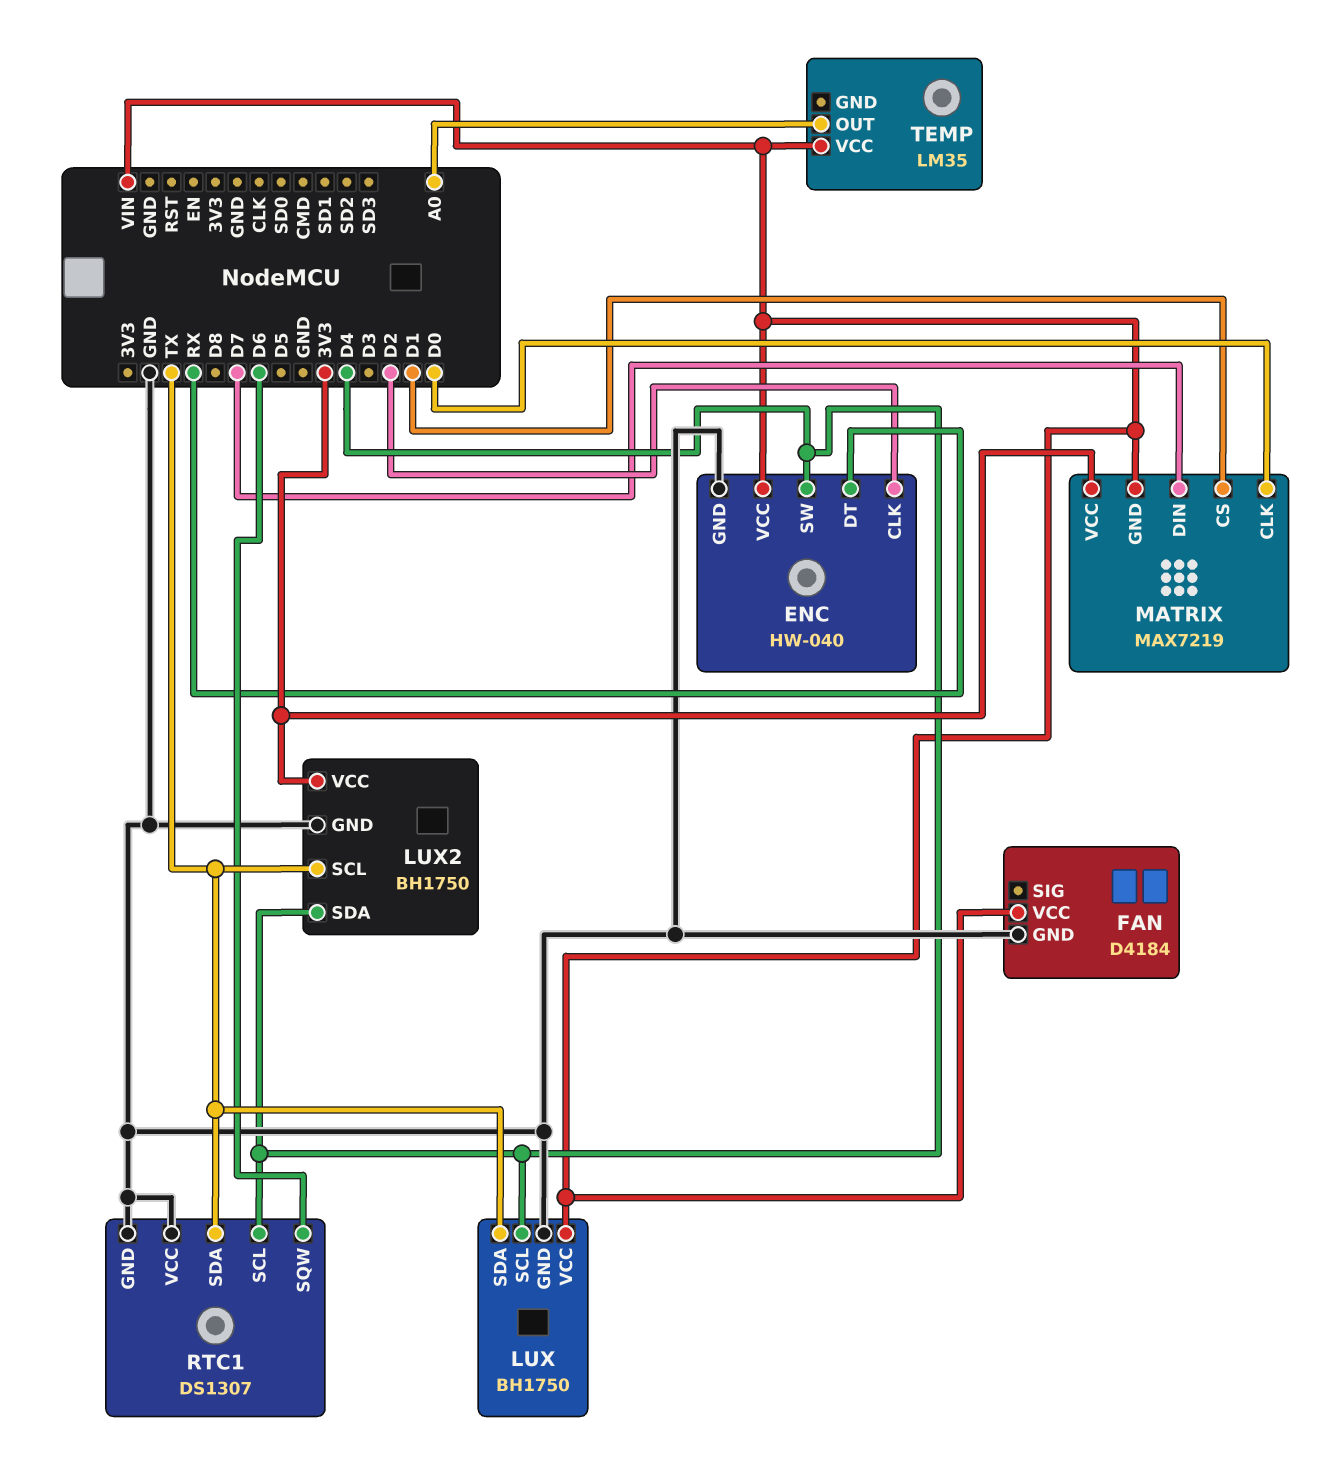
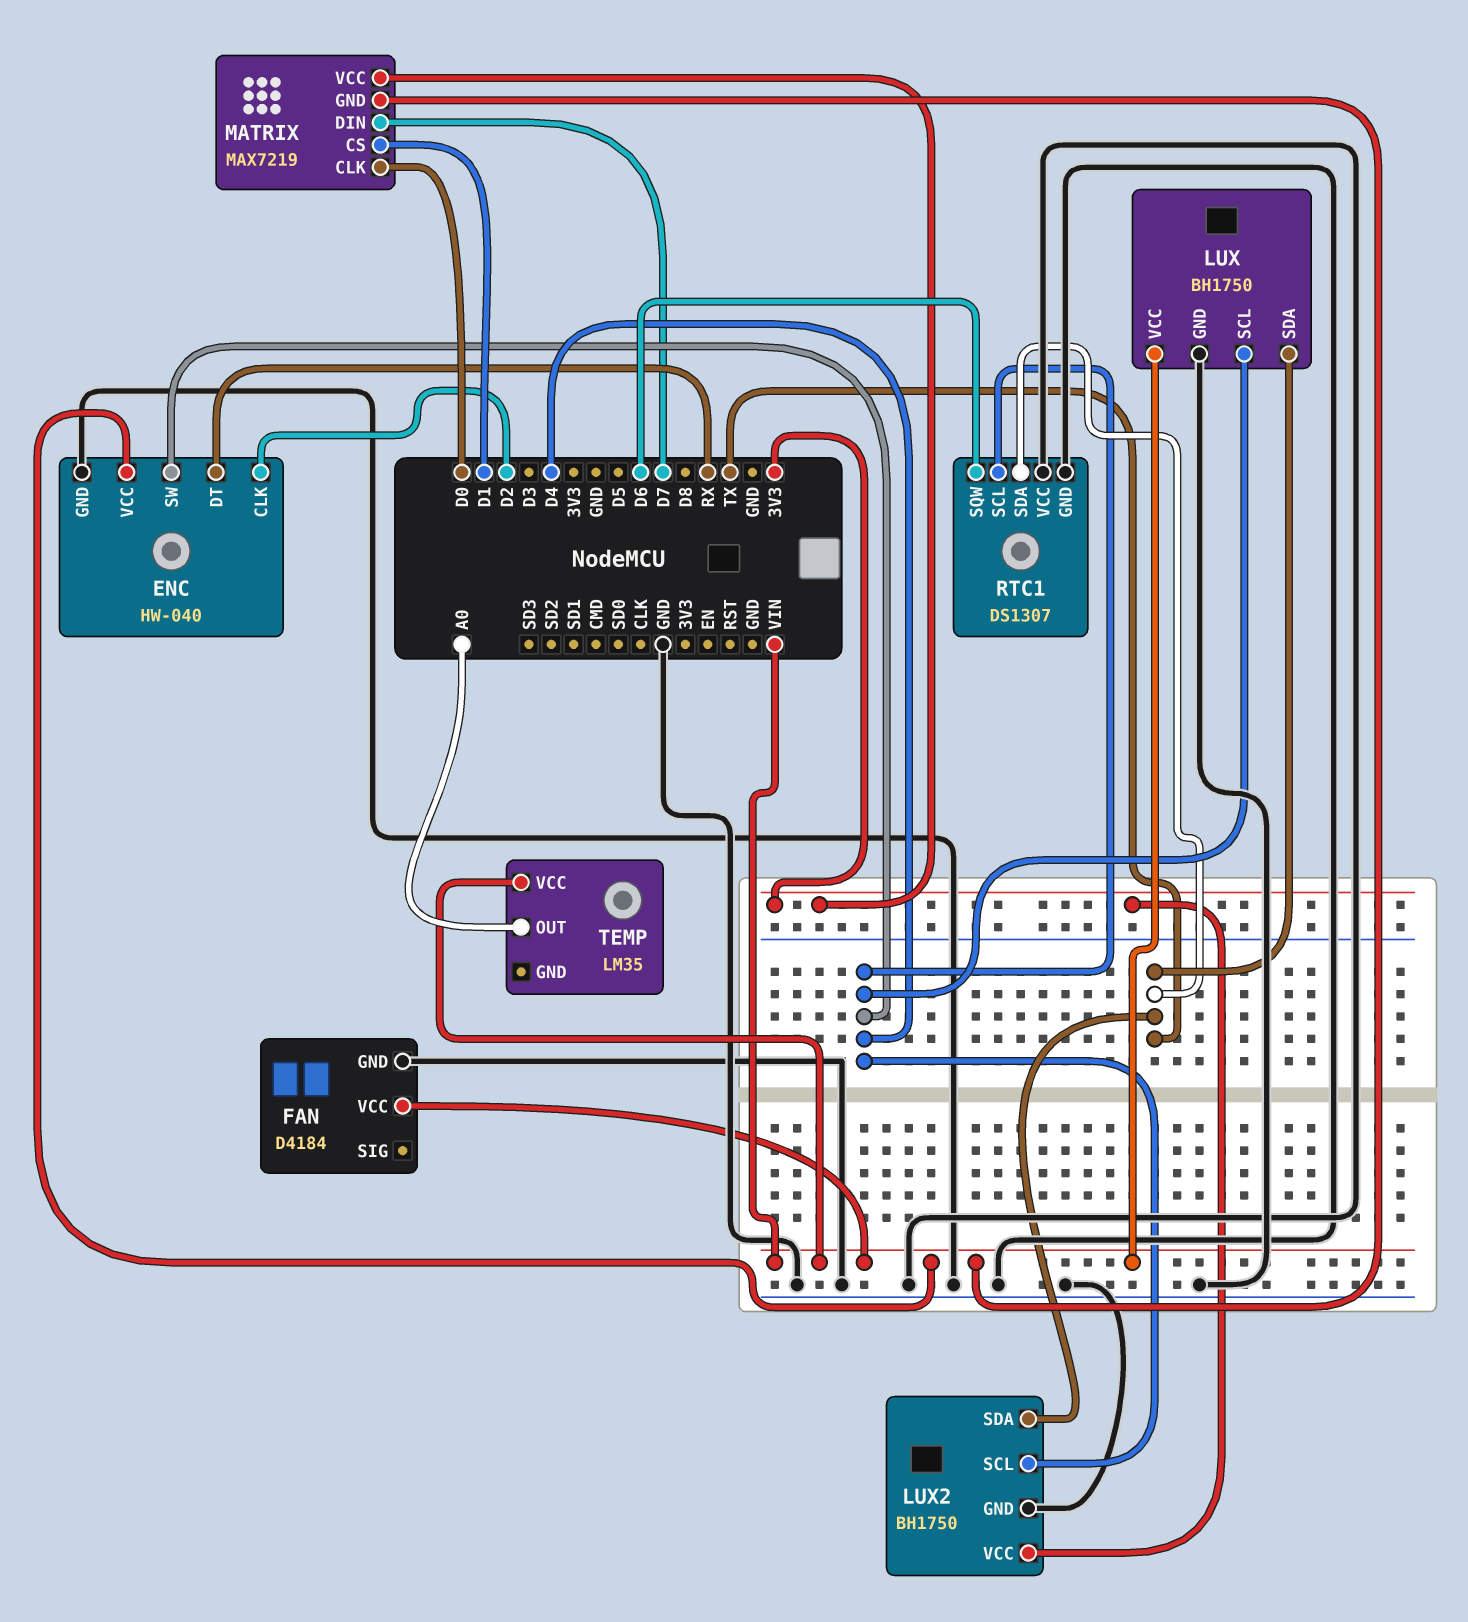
LUX2 pin SCL: TX -> D4
LUX2 pin SDA: D4 -> TX

